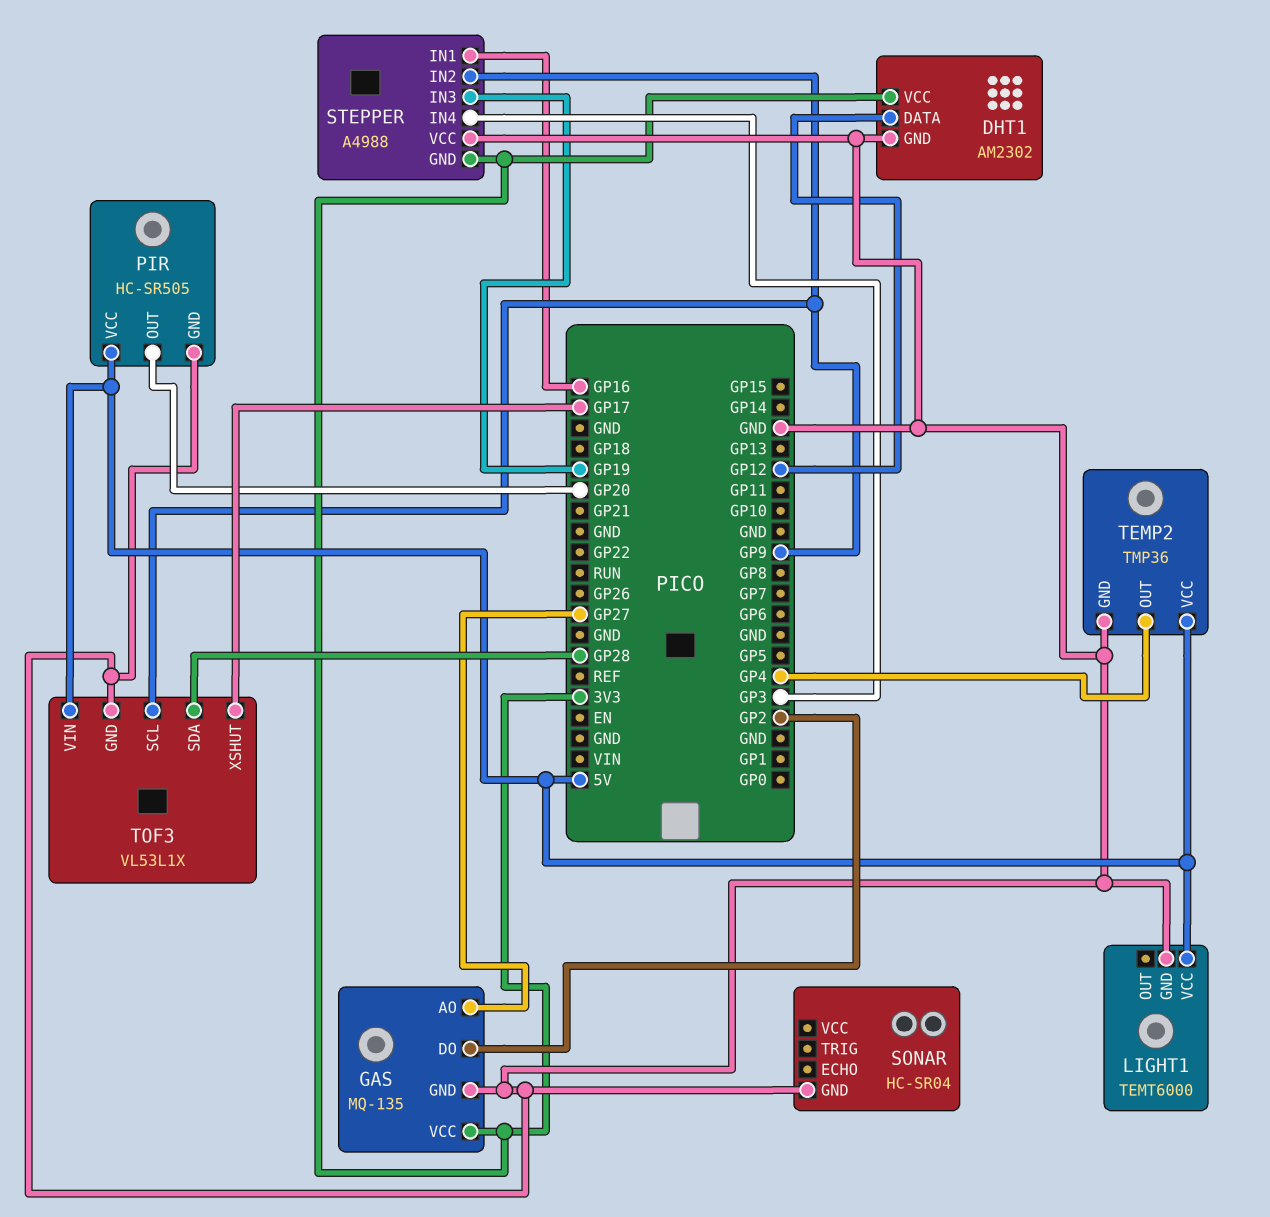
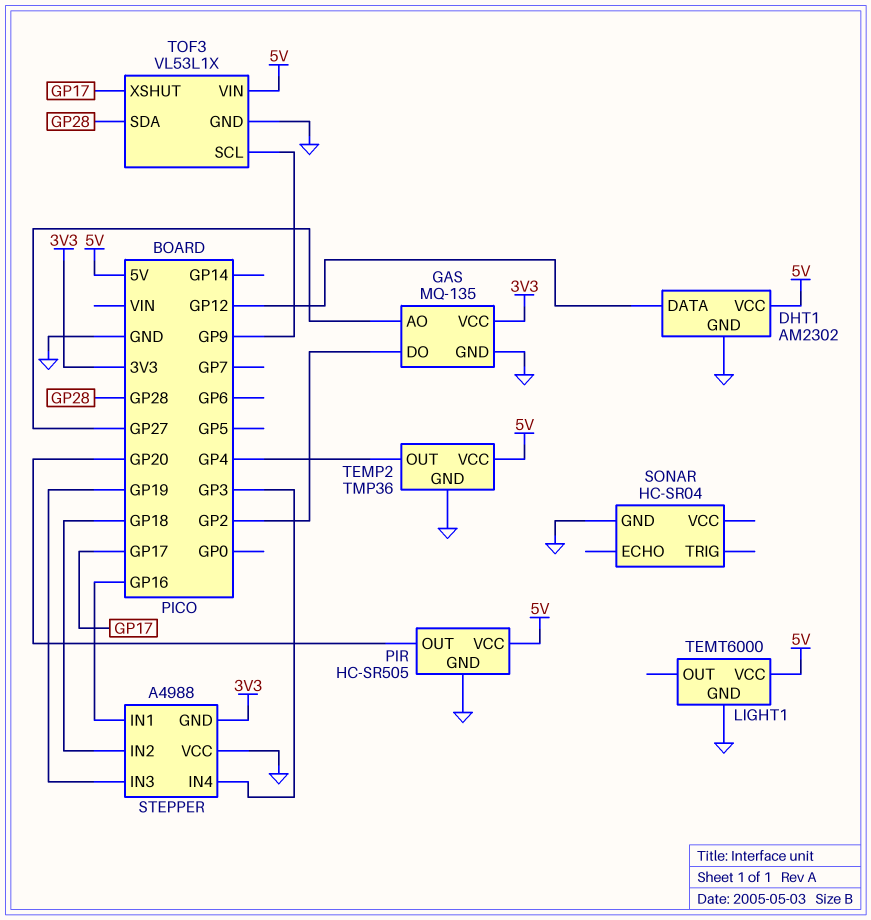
DHT1 pin VCC: 3V3 -> 5V
STEPPER pin IN2: GP9 -> GP18

